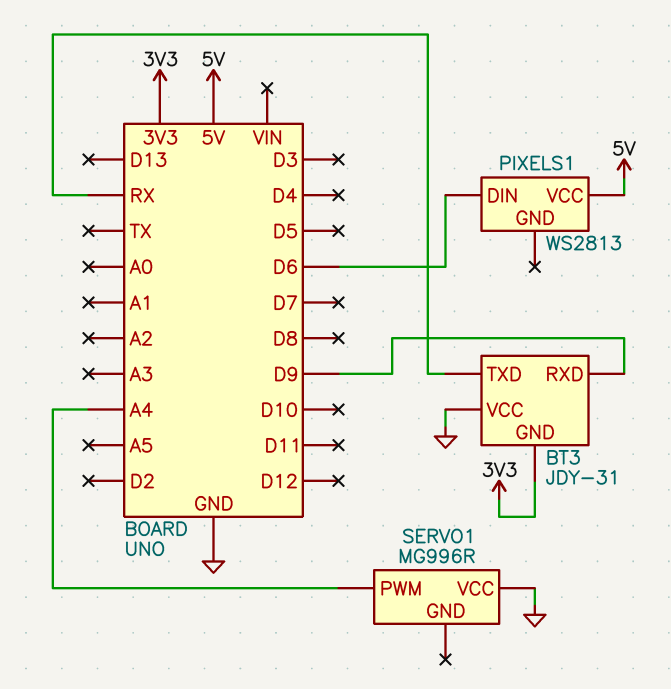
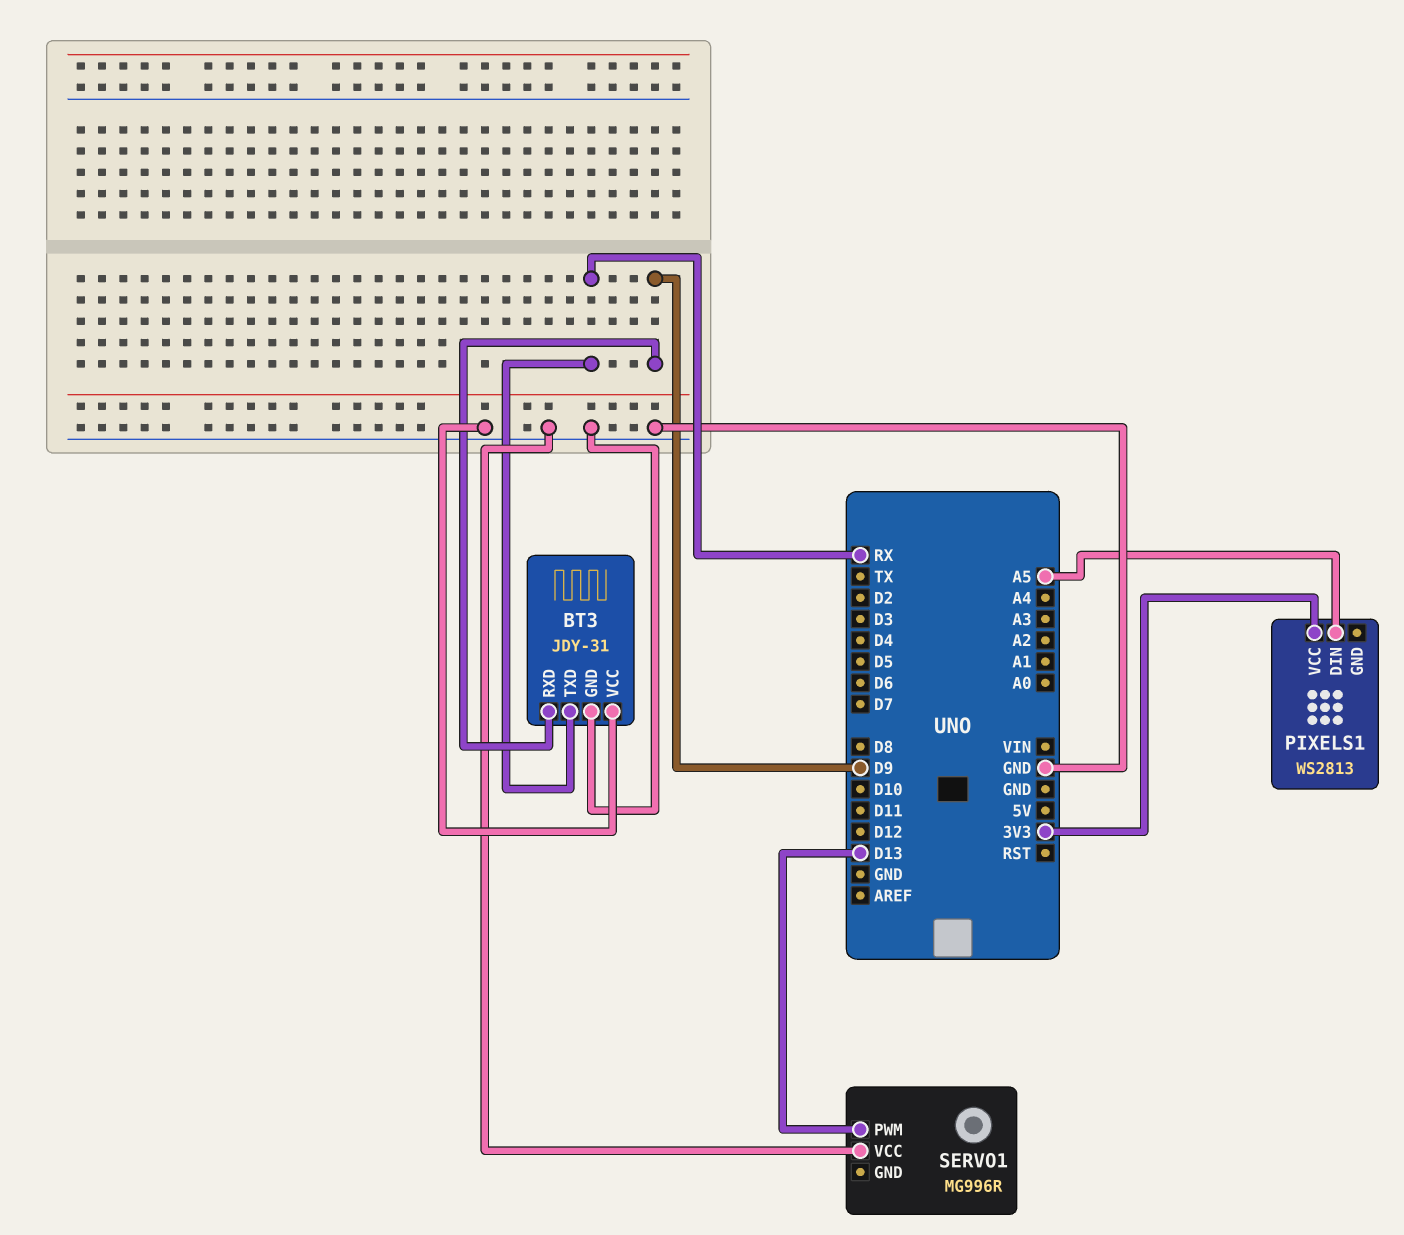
BT3 pin GND: 3V3 -> GND
PIXELS1 pin DIN: D6 -> A5
PIXELS1 pin VCC: 5V -> 3V3
SERVO1 pin PWM: A4 -> D13

